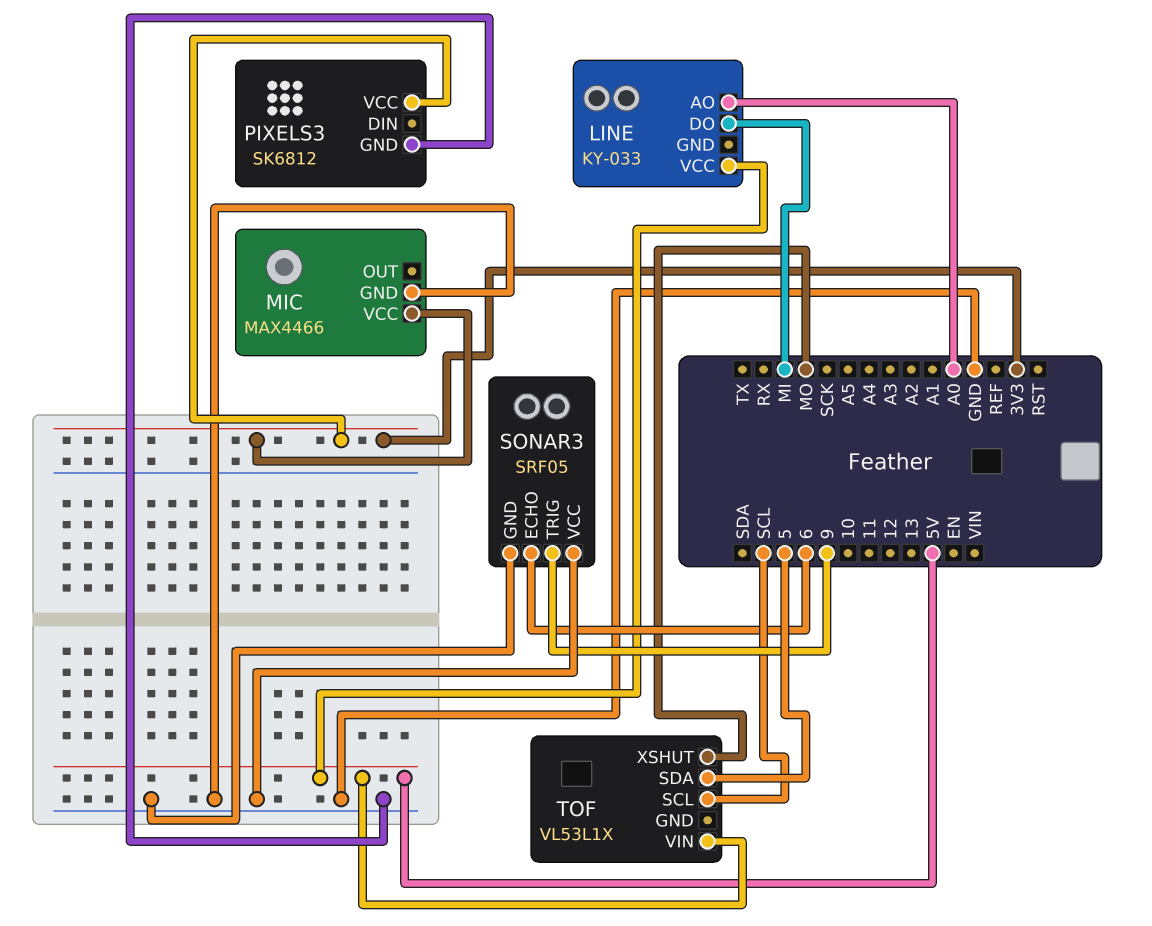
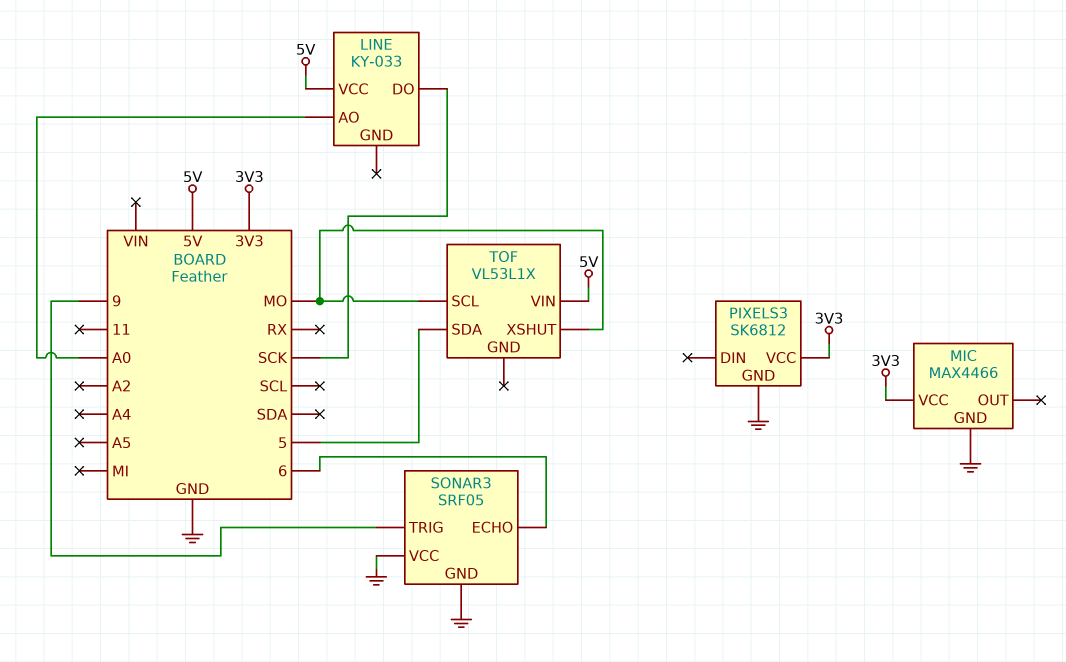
LINE pin DO: MI -> SCK
TOF pin SCL: SCL -> MO

